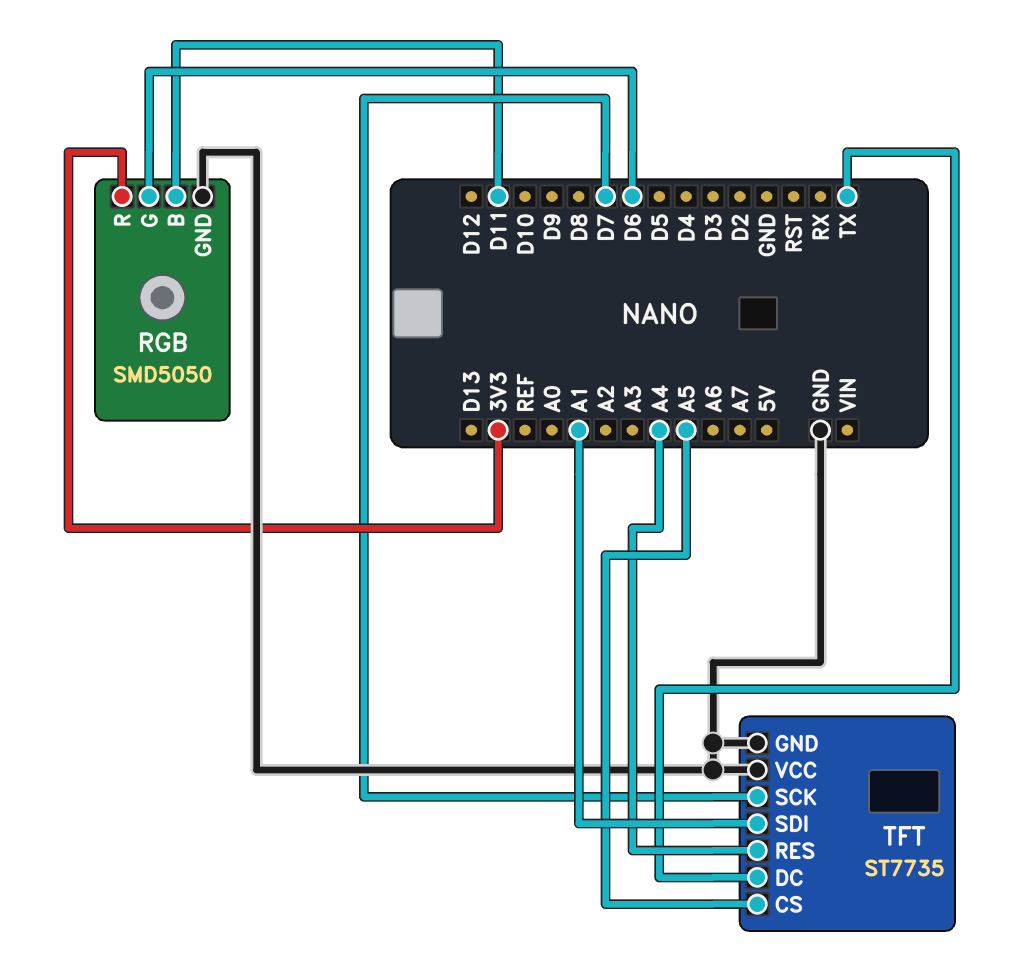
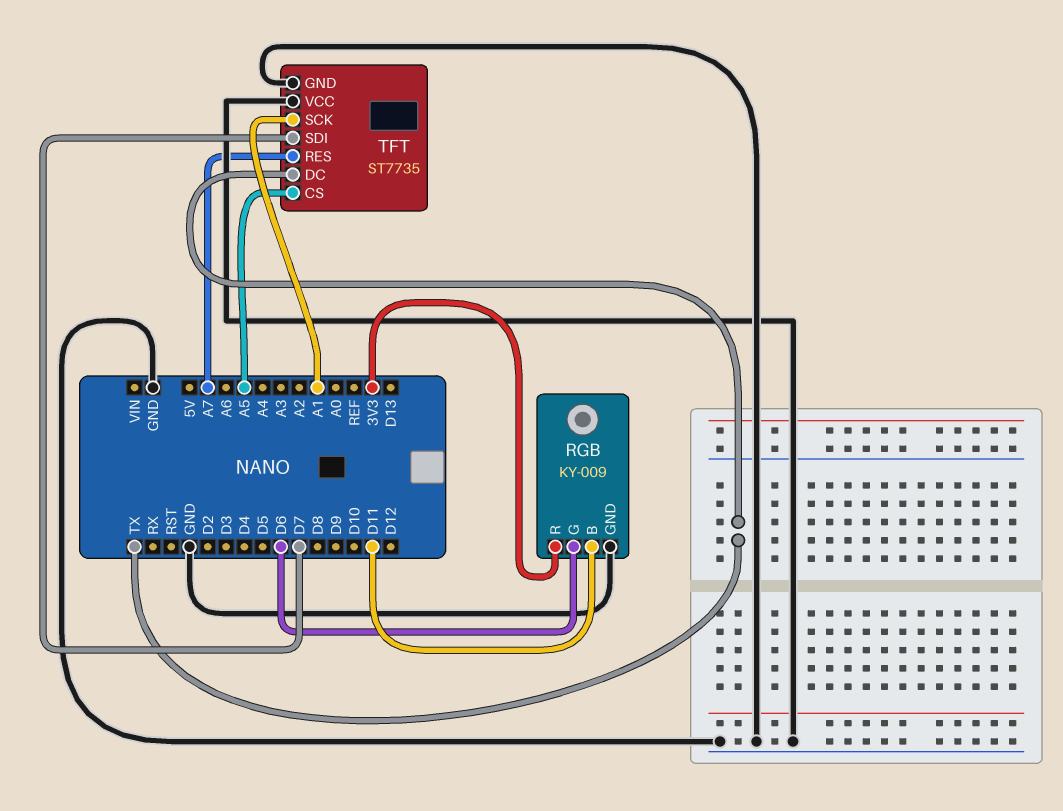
RGB: SMD5050 -> KY-009
TFT pin RES: A4 -> A7
TFT pin SCK: D7 -> A1
TFT pin SDI: A1 -> D7

